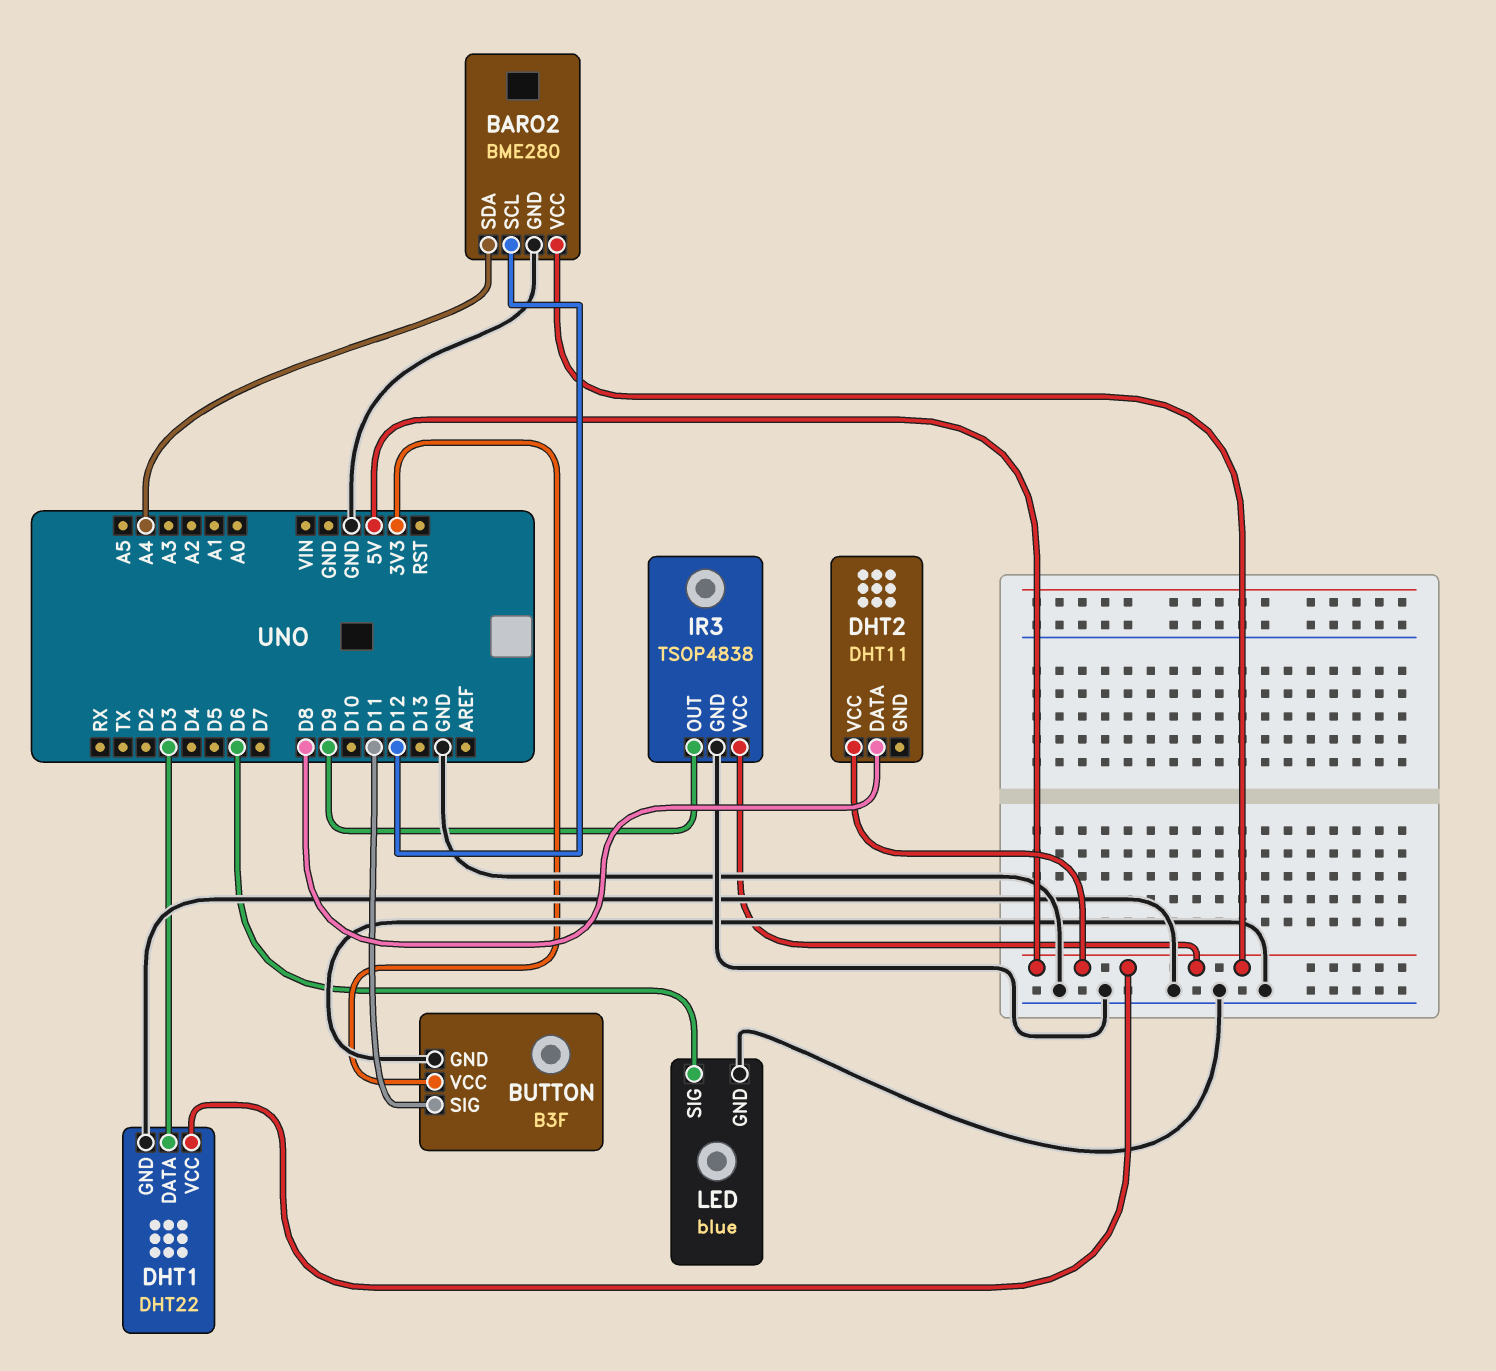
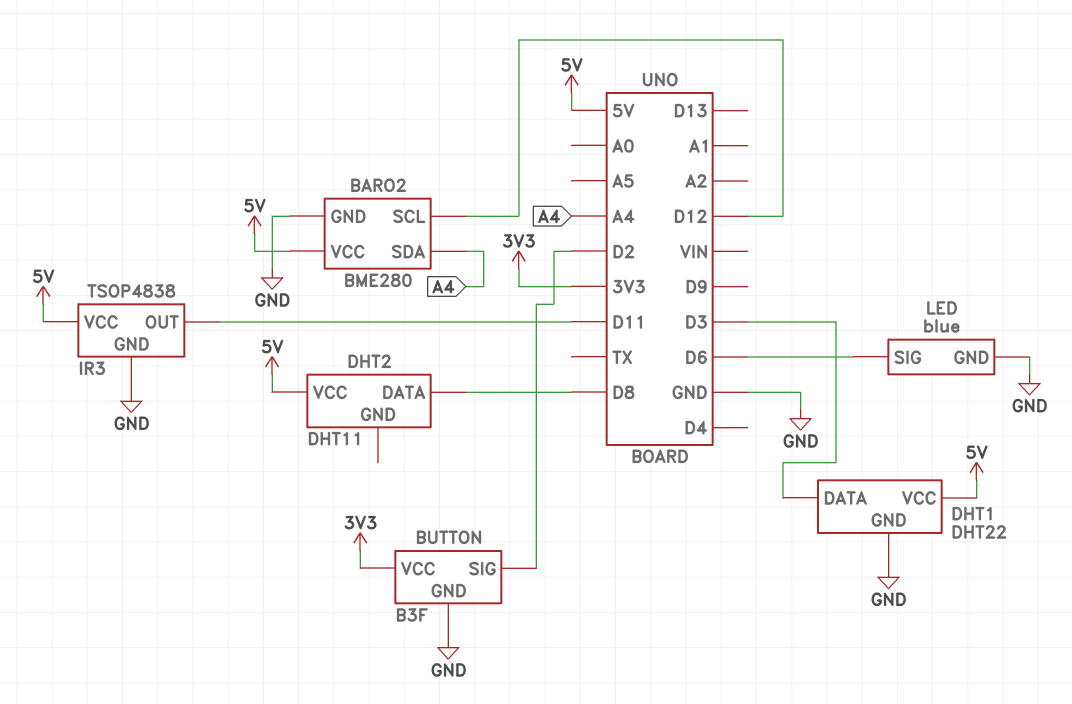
BUTTON pin SIG: D11 -> D2
IR3 pin OUT: D9 -> D11

